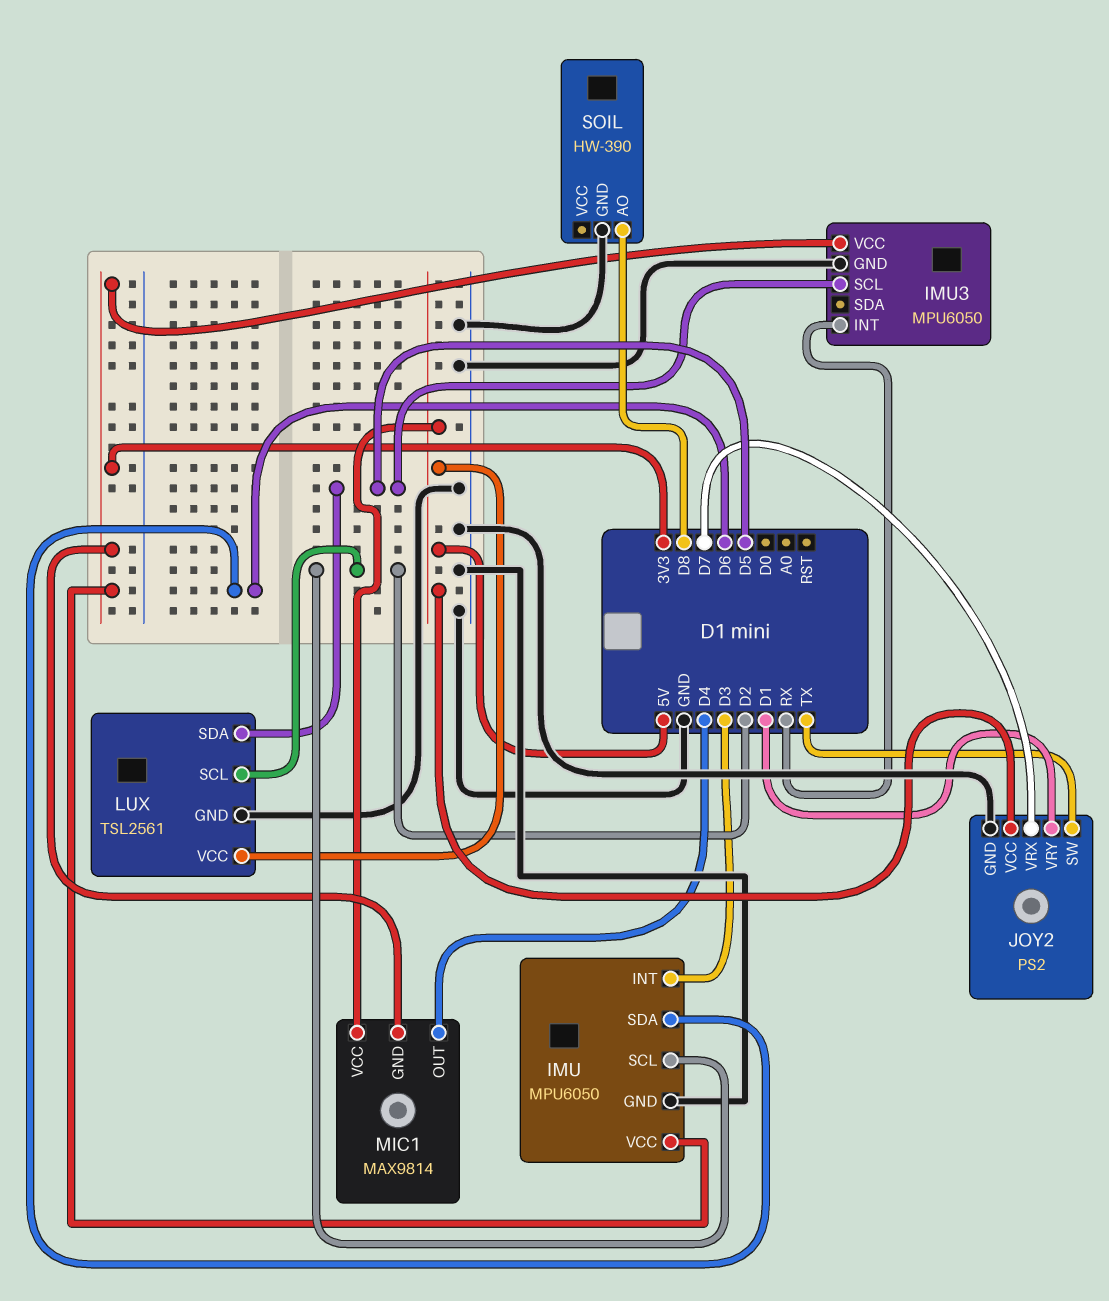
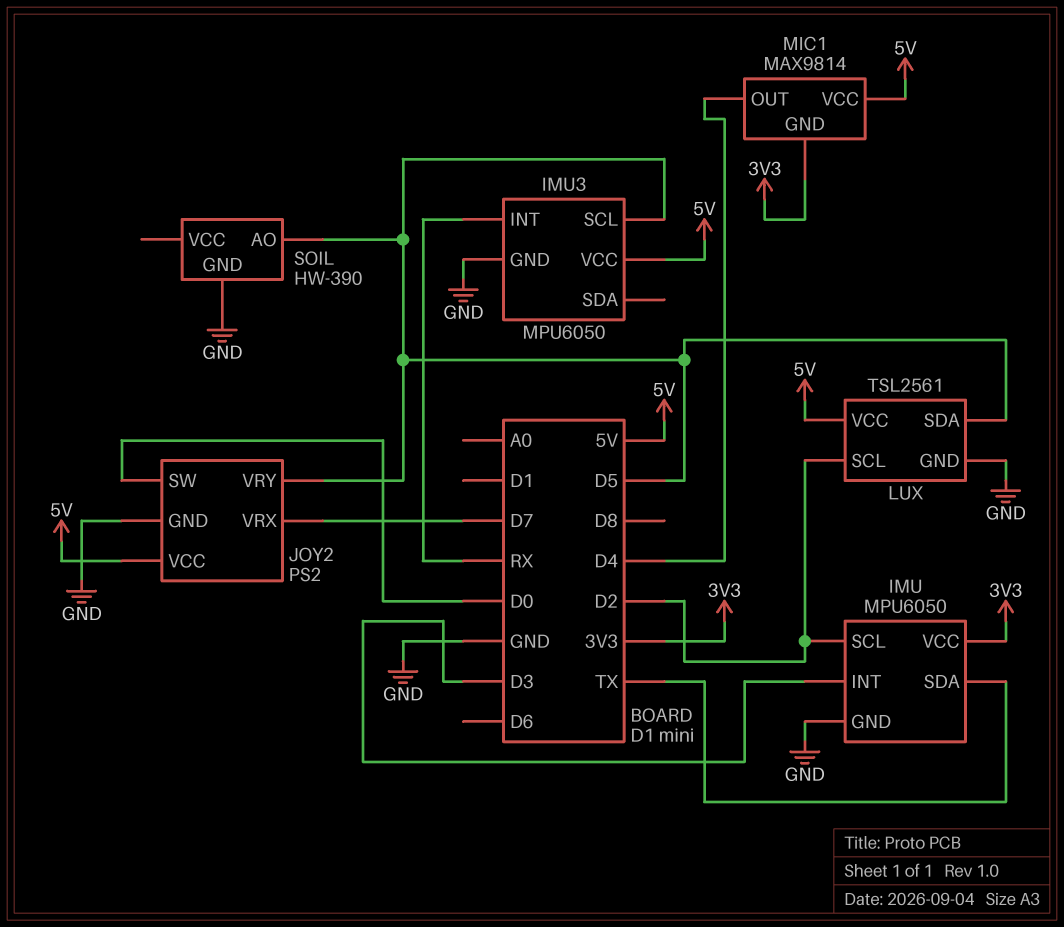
IMU pin SDA: D6 -> TX
IMU3 pin VCC: 3V3 -> 5V
JOY2 pin SW: TX -> D0
JOY2 pin VRY: D1 -> D5
SOIL pin AO: D8 -> D5

